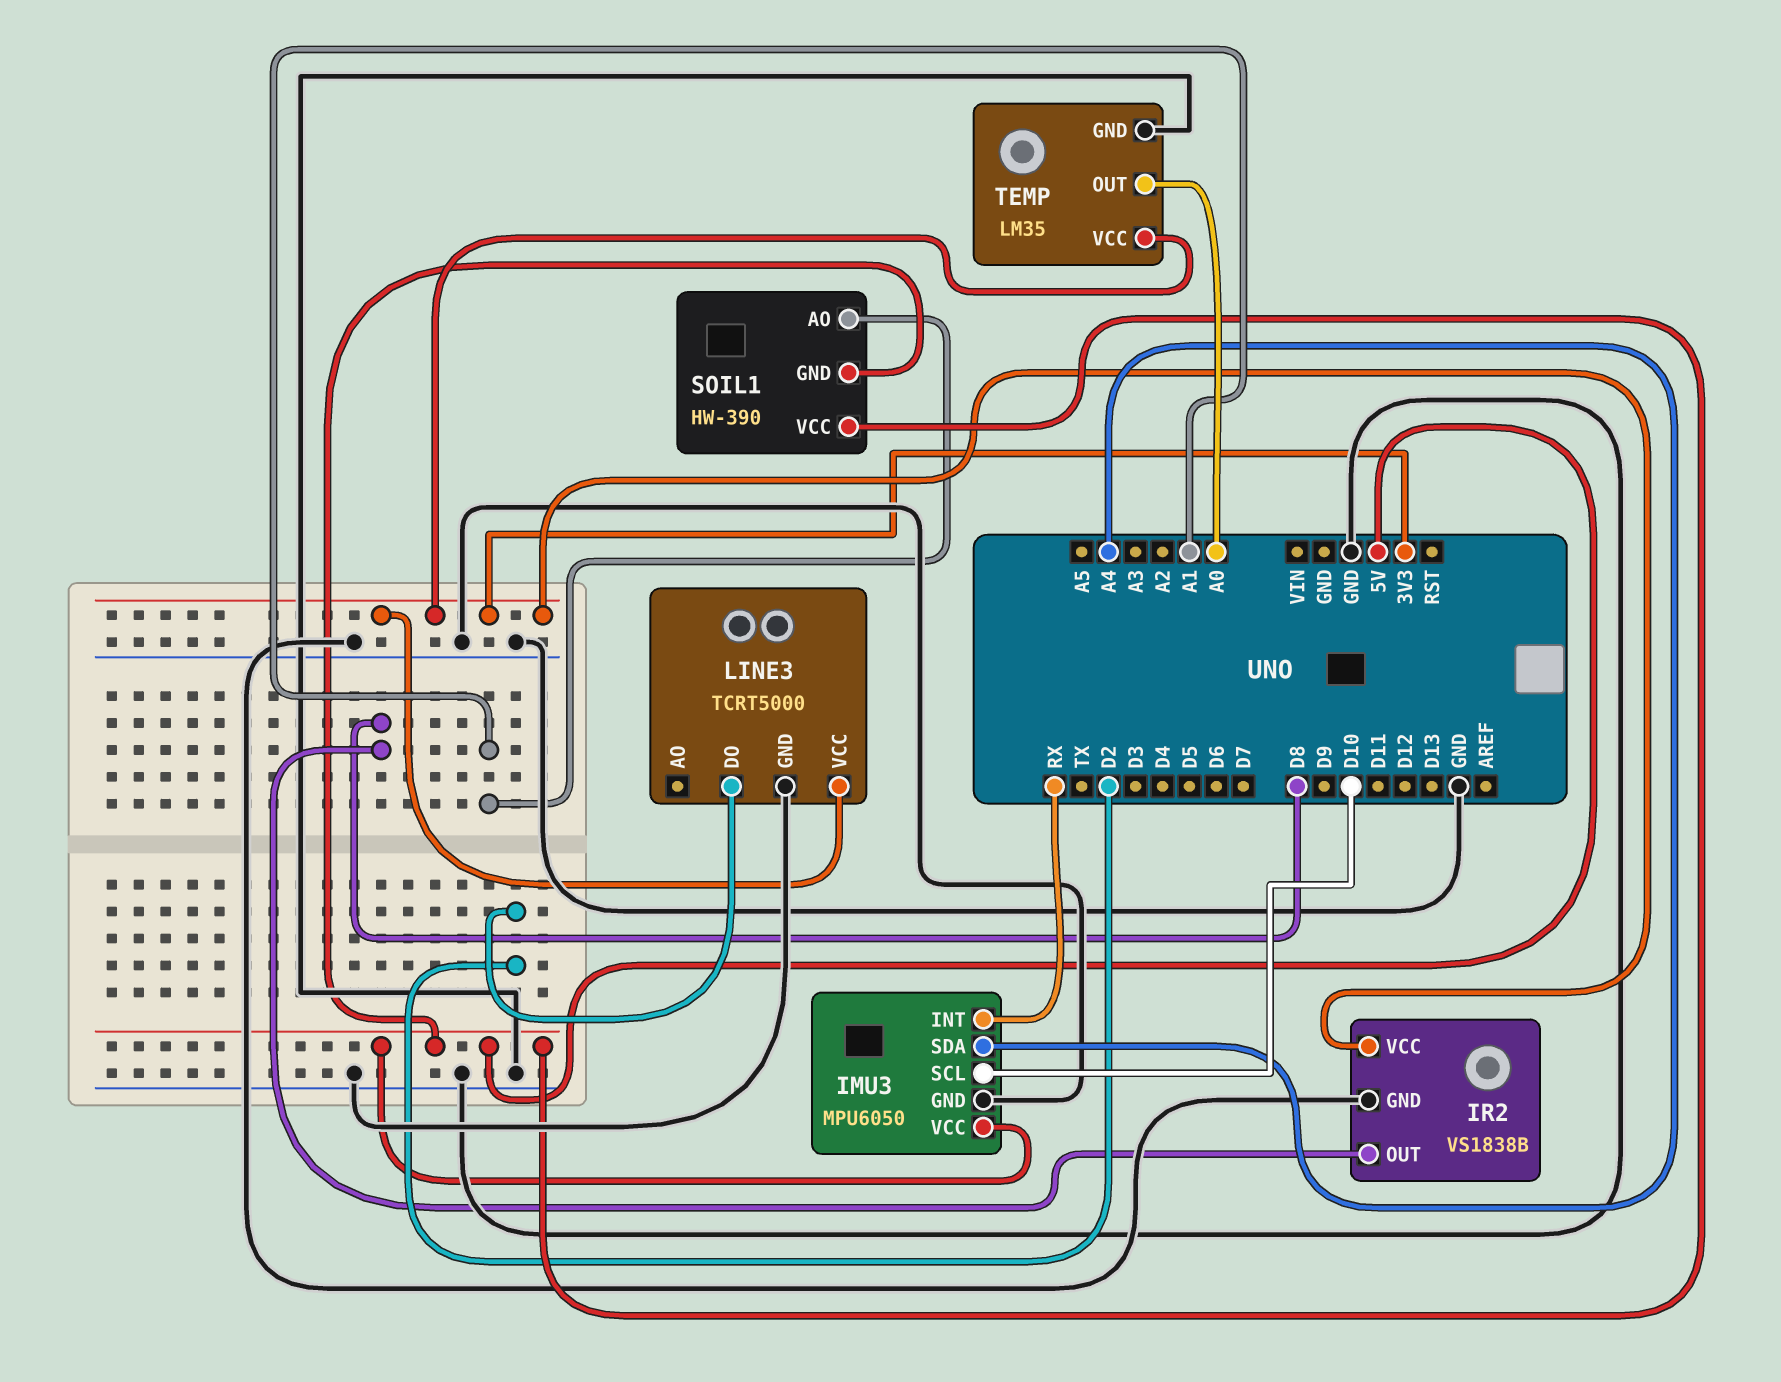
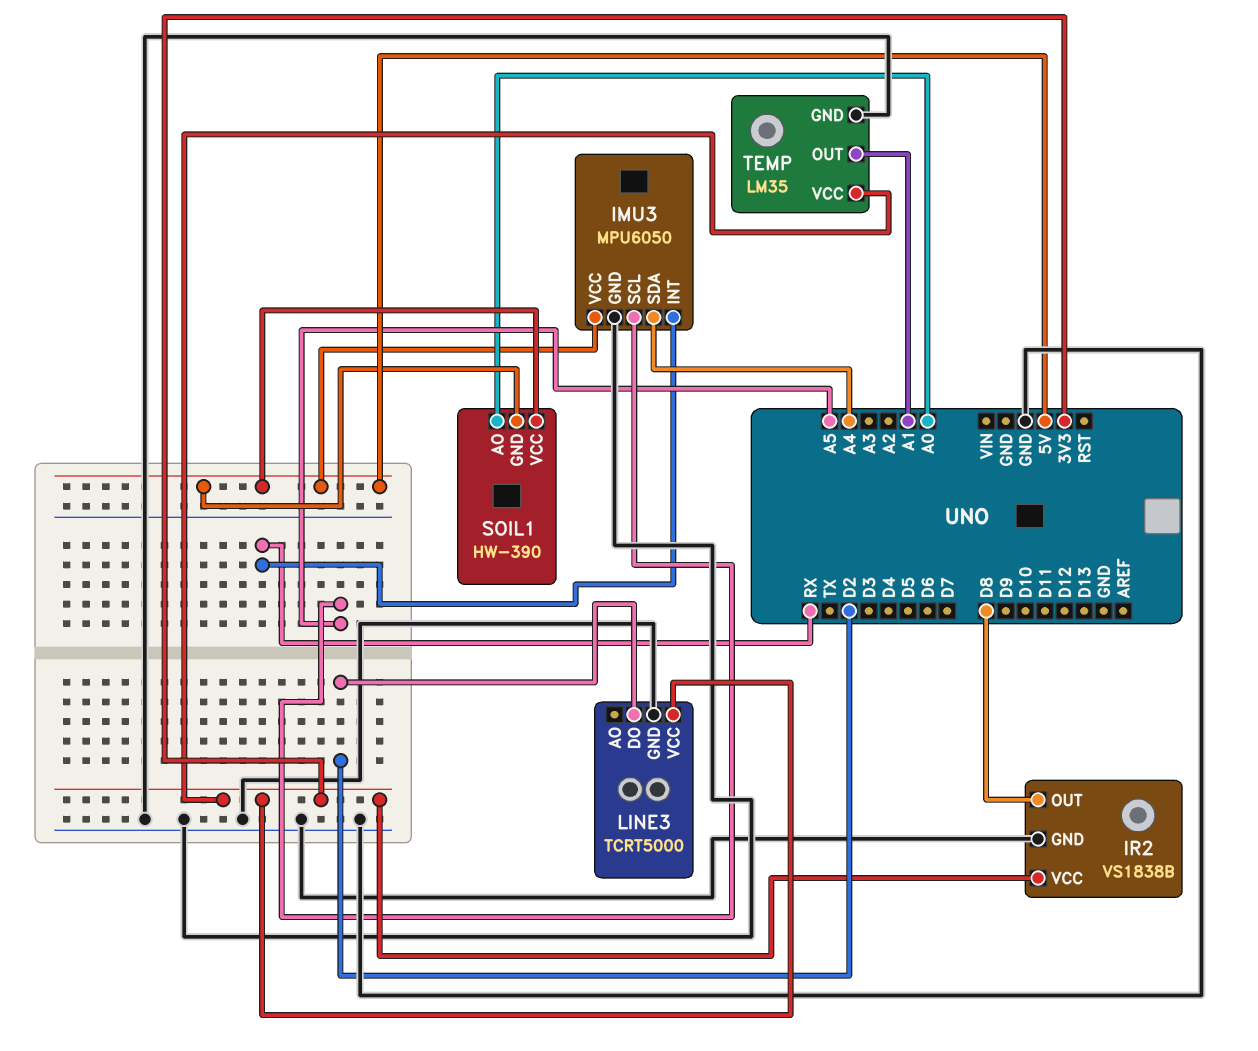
IMU3 pin SCL: D10 -> A5
SOIL1 pin AO: A1 -> A0
TEMP pin OUT: A0 -> A1

